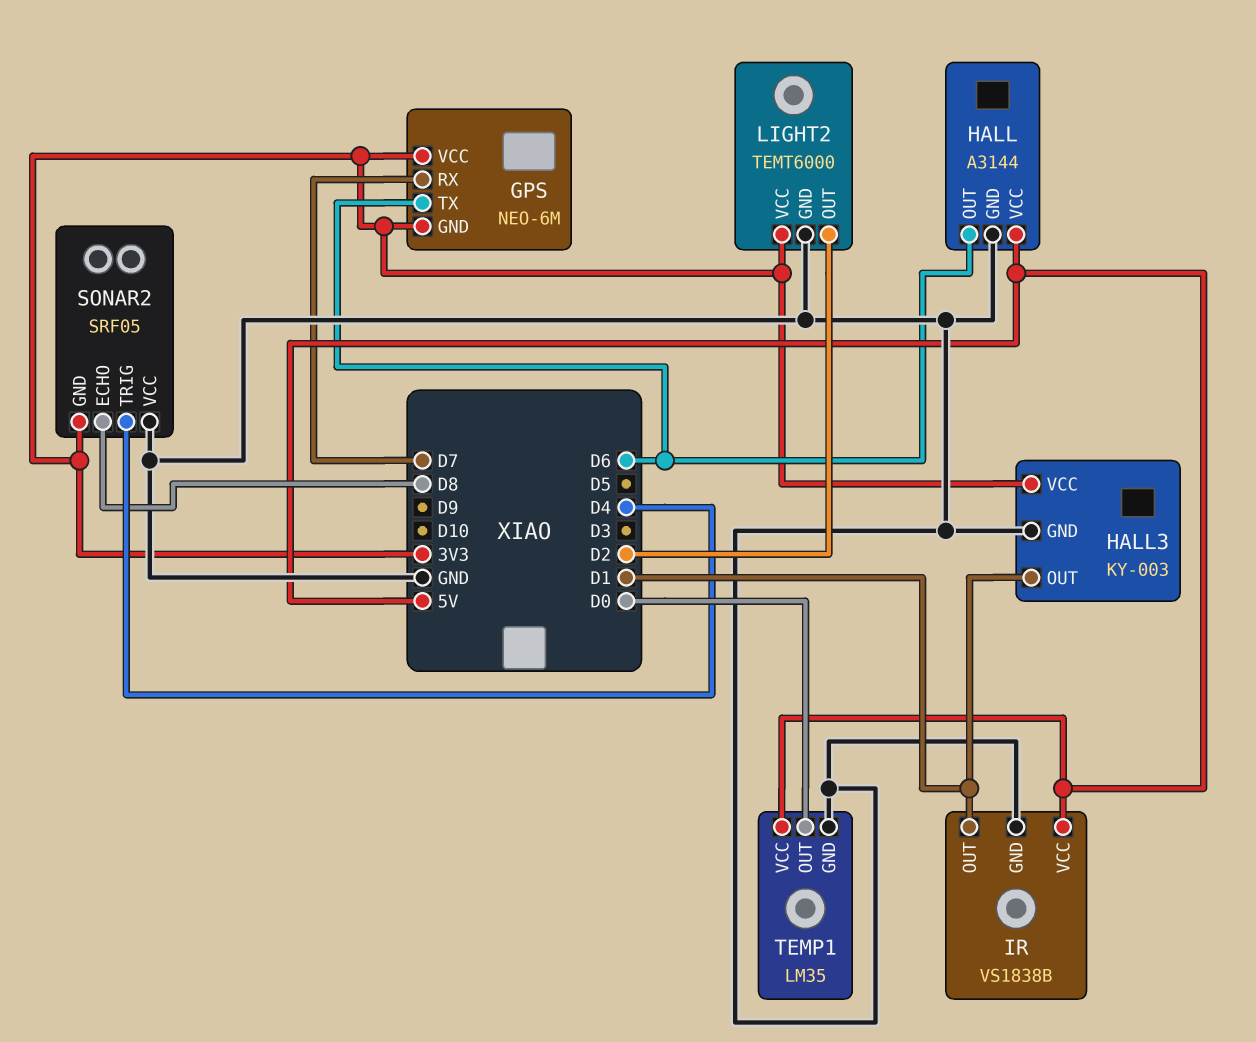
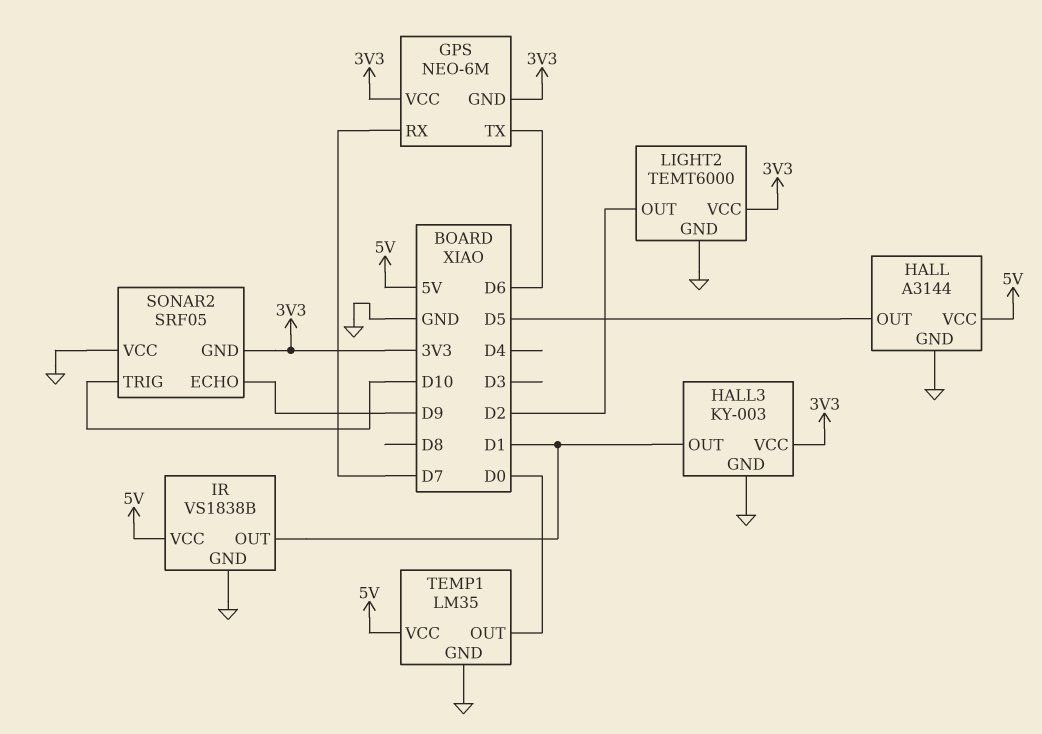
HALL pin OUT: D6 -> D5
SONAR2 pin ECHO: D8 -> D9
SONAR2 pin TRIG: D4 -> D10

